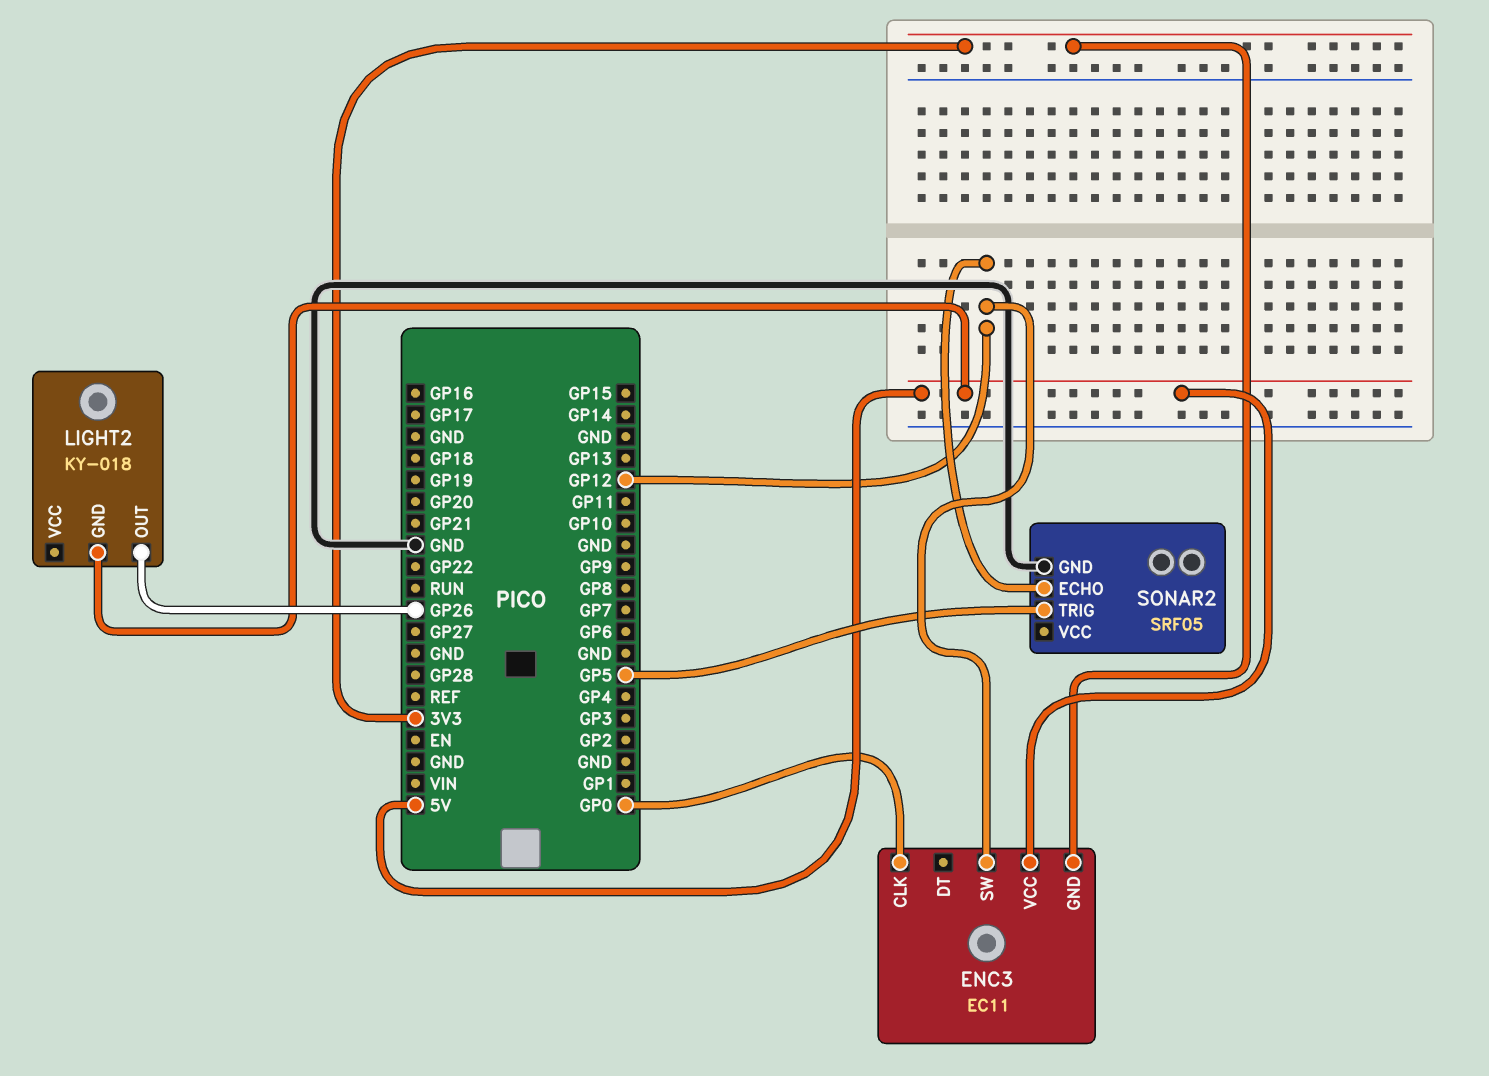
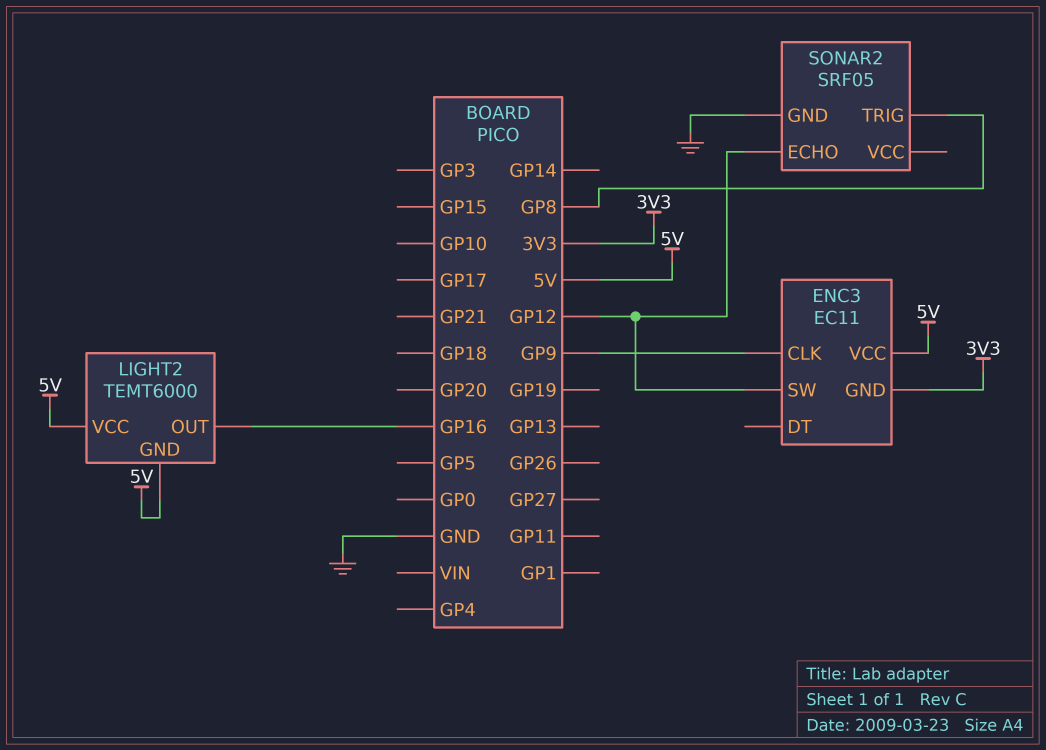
ENC3 pin CLK: GP0 -> GP9
LIGHT2: KY-018 -> TEMT6000
LIGHT2 pin OUT: GP26 -> GP16
LIGHT2 pin VCC: none -> 5V
SONAR2 pin TRIG: GP5 -> GP8

